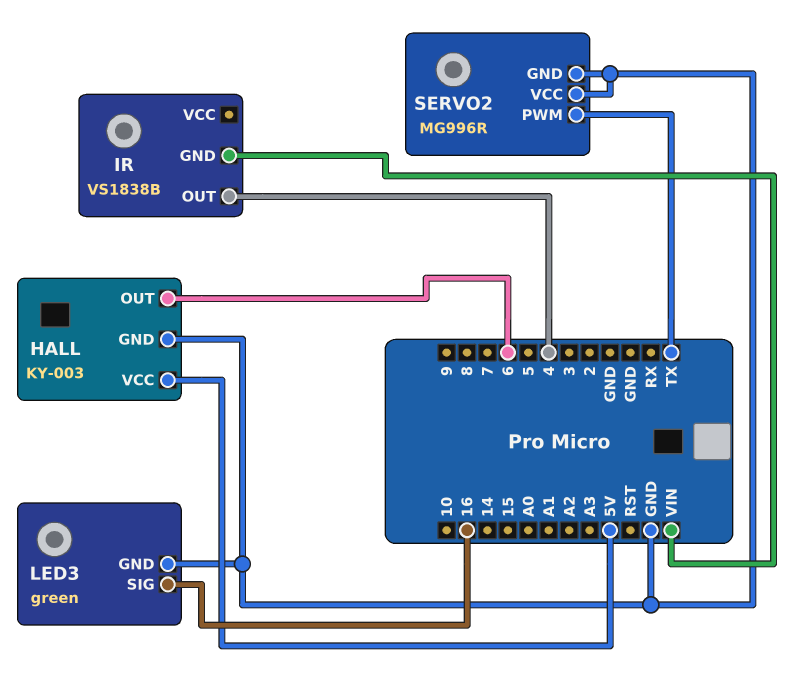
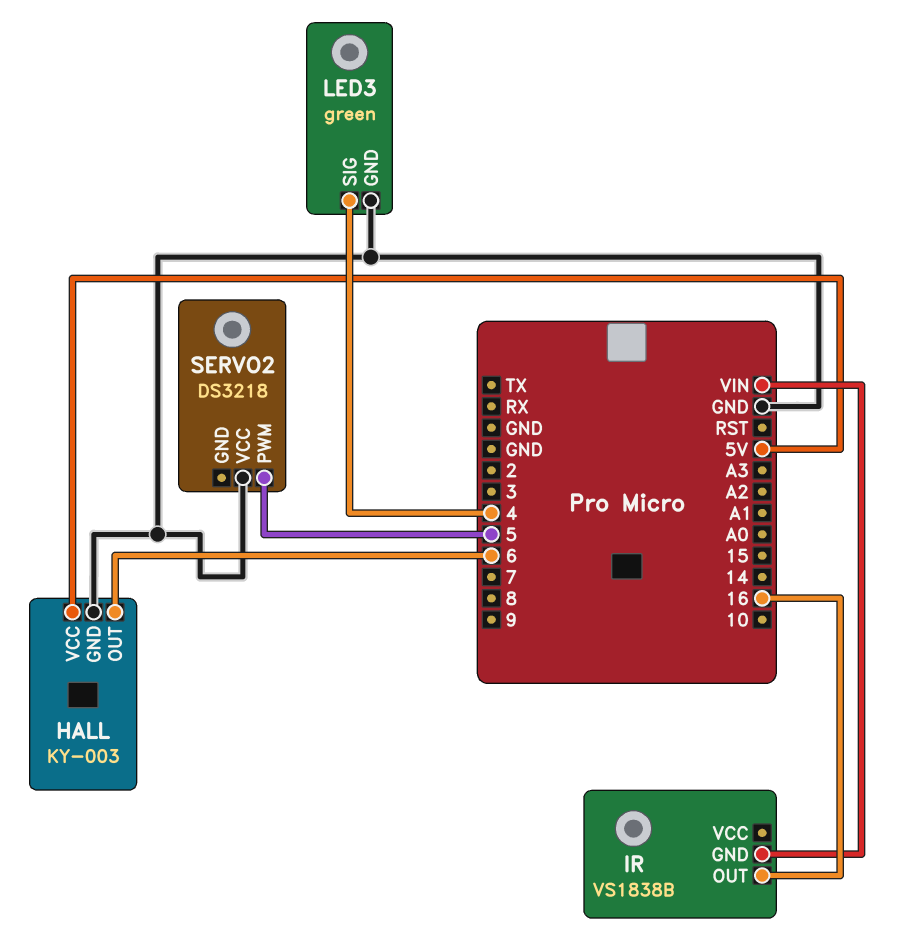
IR pin OUT: 4 -> 16
LED3 pin SIG: 16 -> 4
SERVO2: MG996R -> DS3218
SERVO2 pin GND: GND -> none
SERVO2 pin PWM: TX -> 5

